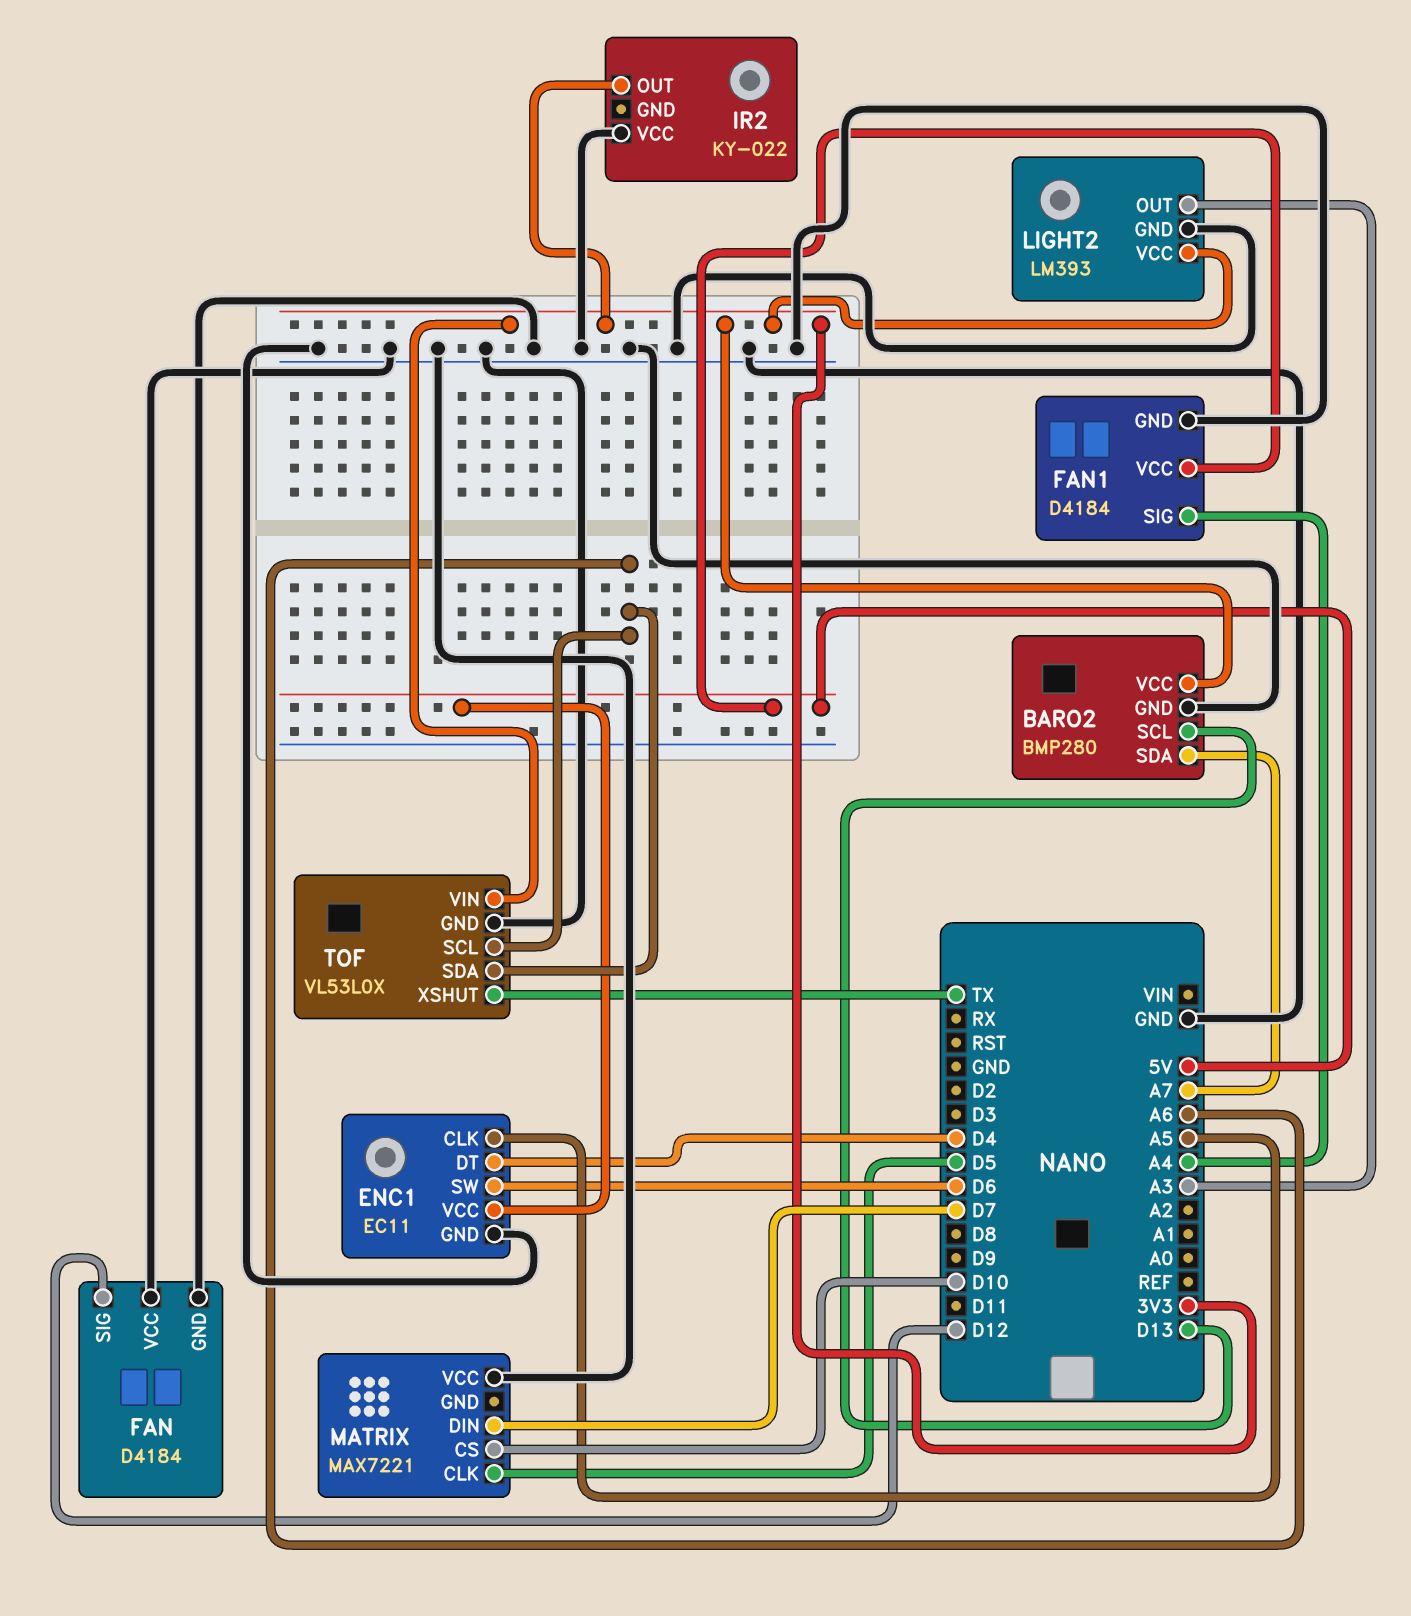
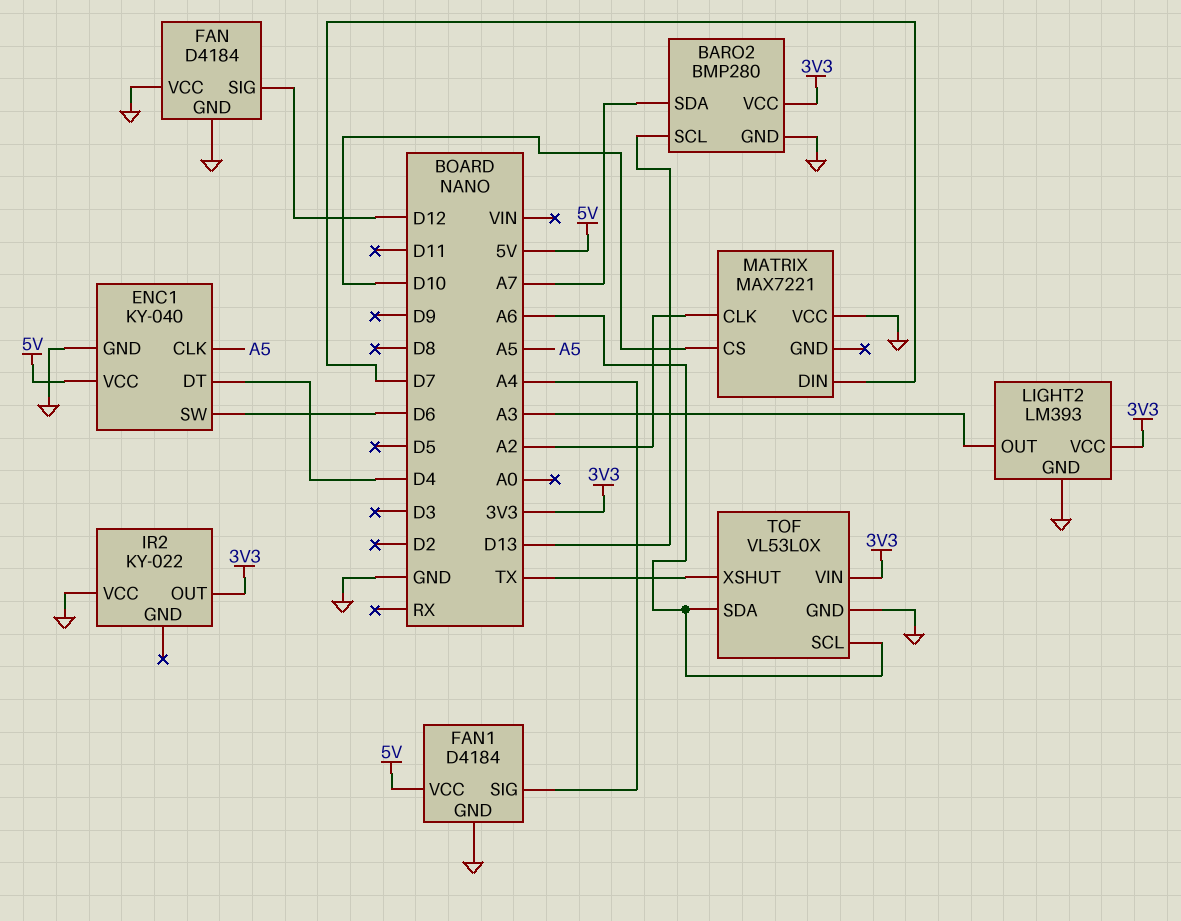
ENC1: EC11 -> KY-040
MATRIX pin CLK: D5 -> A2

